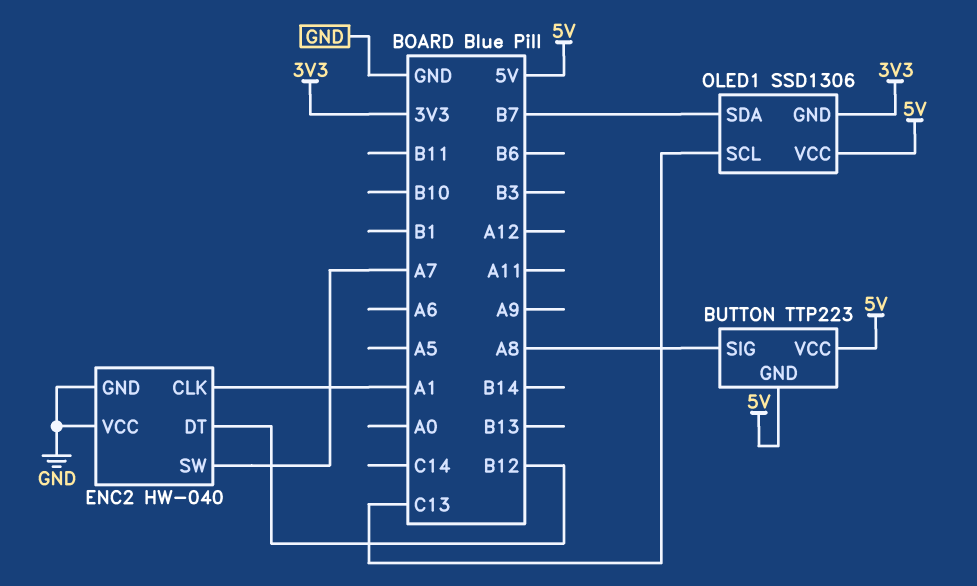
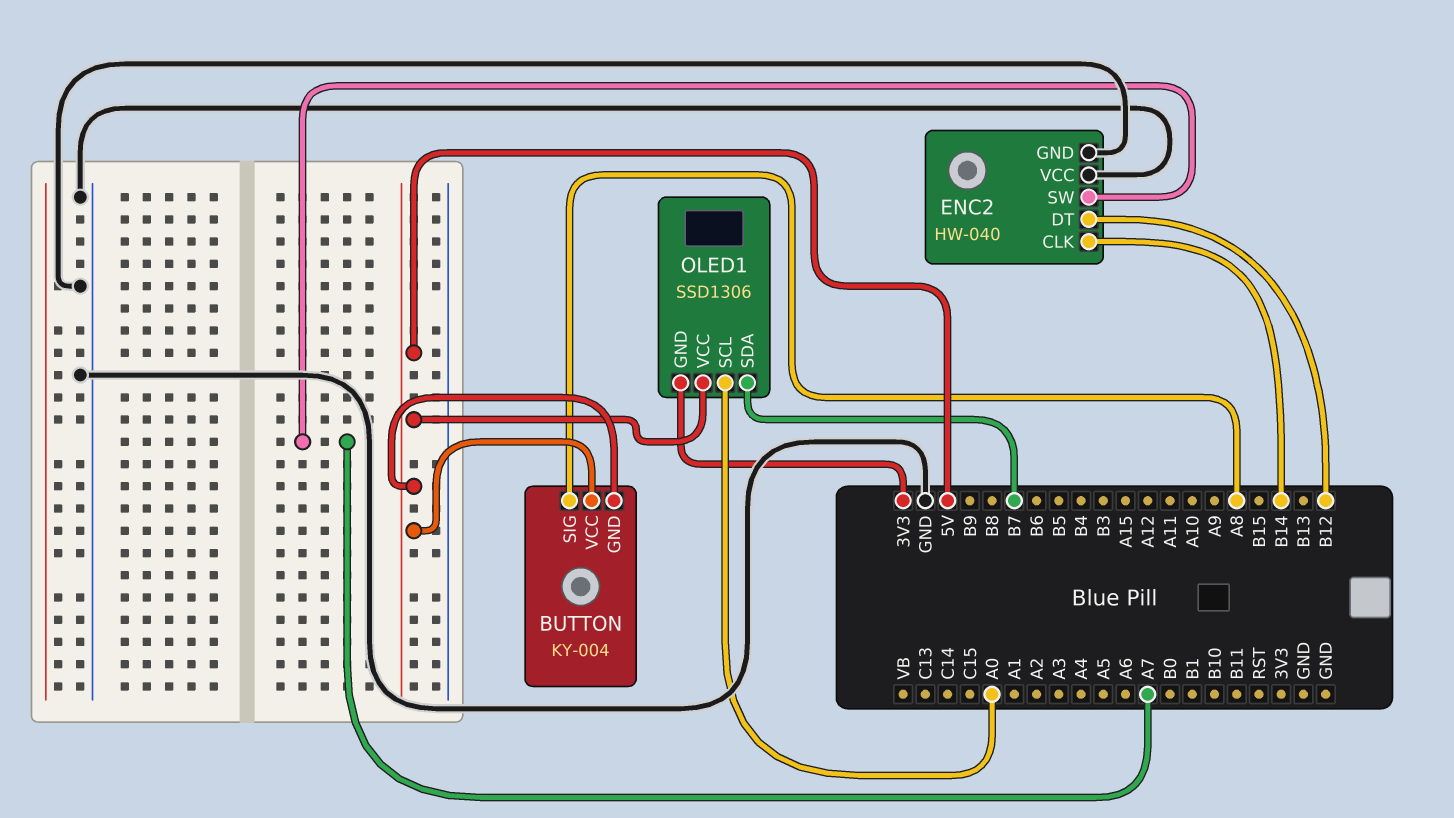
BUTTON: TTP223 -> KY-004
ENC2 pin CLK: A1 -> B14
OLED1 pin SCL: C13 -> A0

